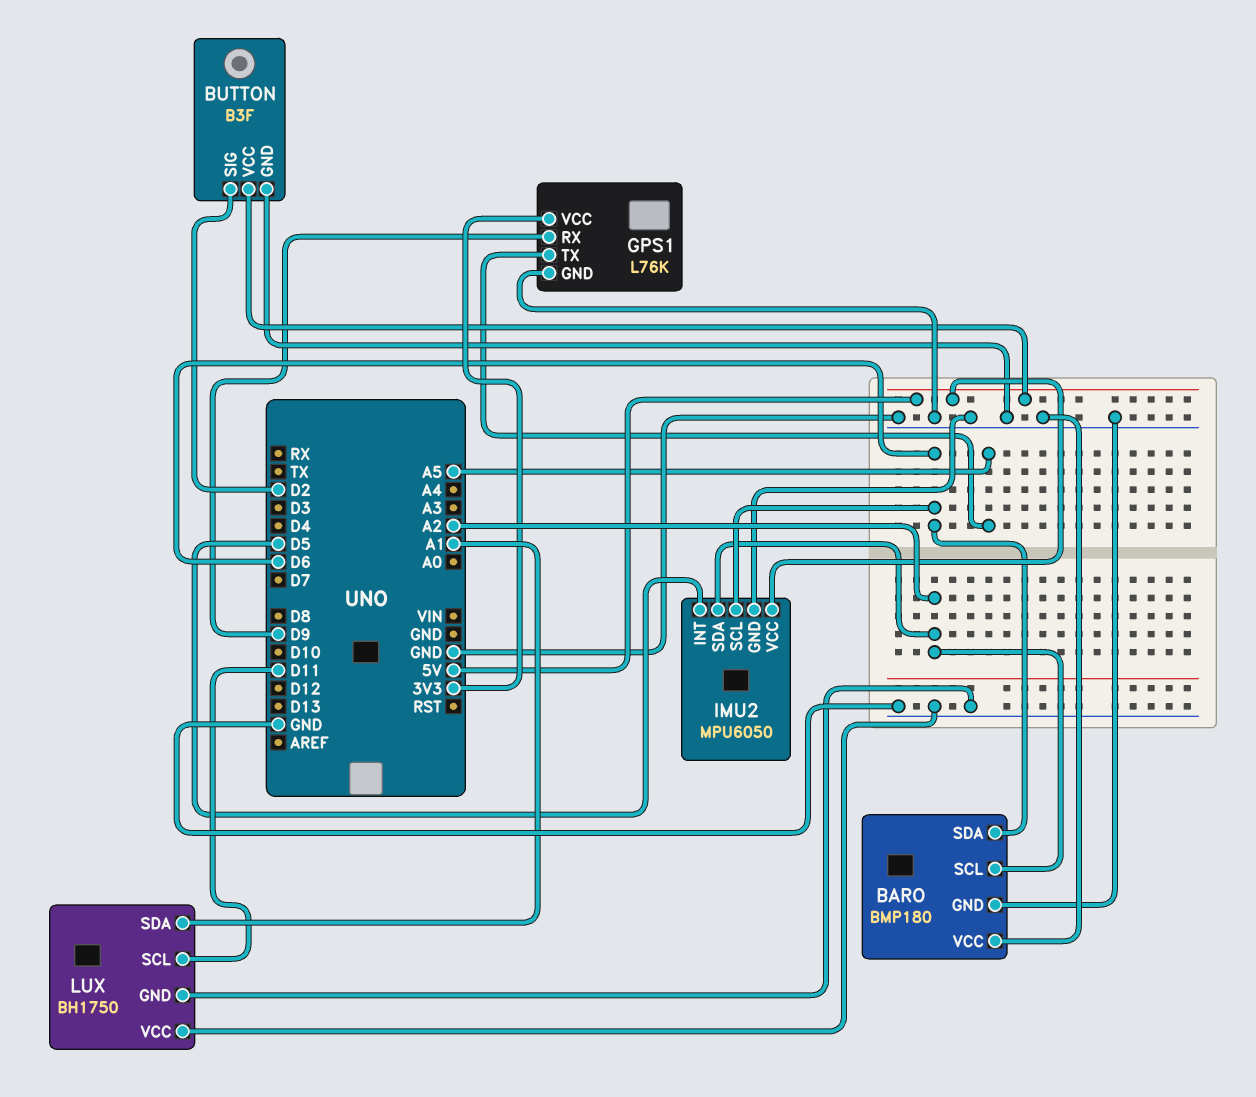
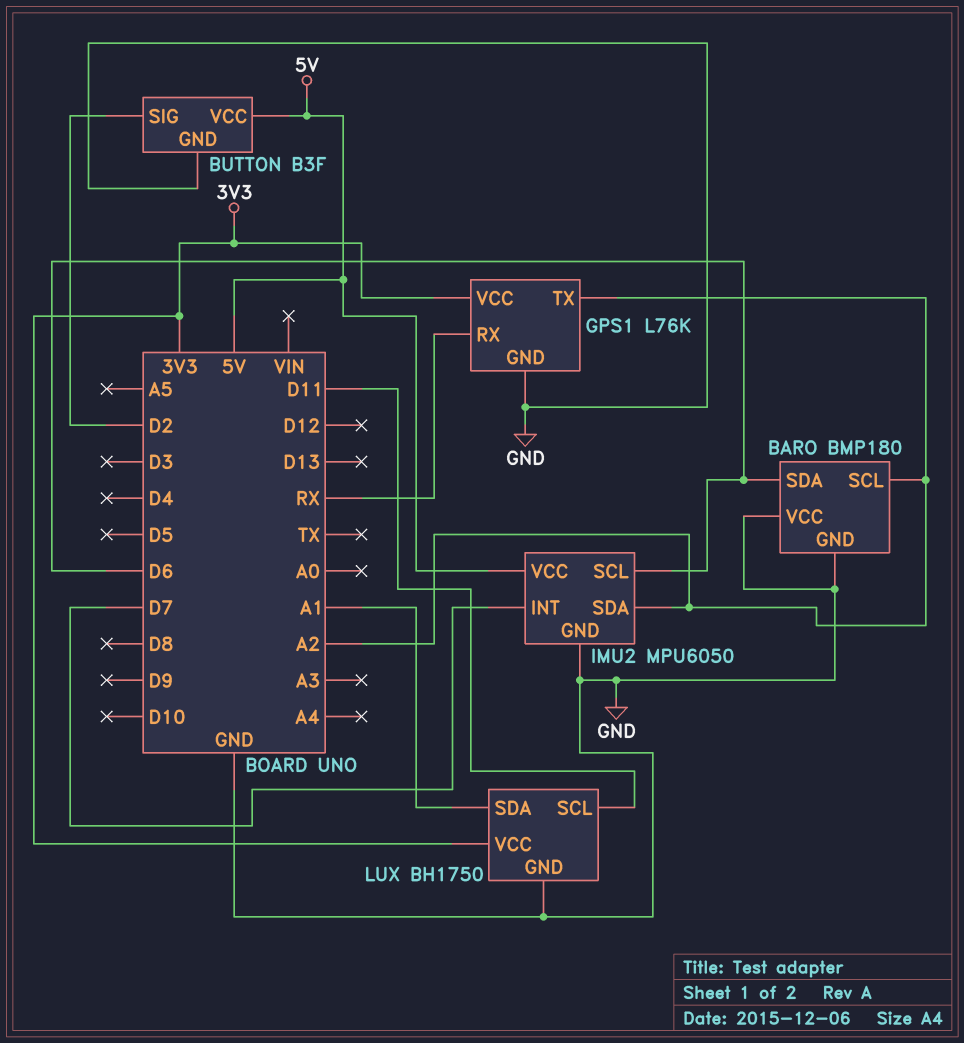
GPS1 pin RX: D9 -> RX
GPS1 pin TX: A5 -> A2
IMU2 pin INT: D5 -> D7
LUX pin VCC: GND -> 3V3

